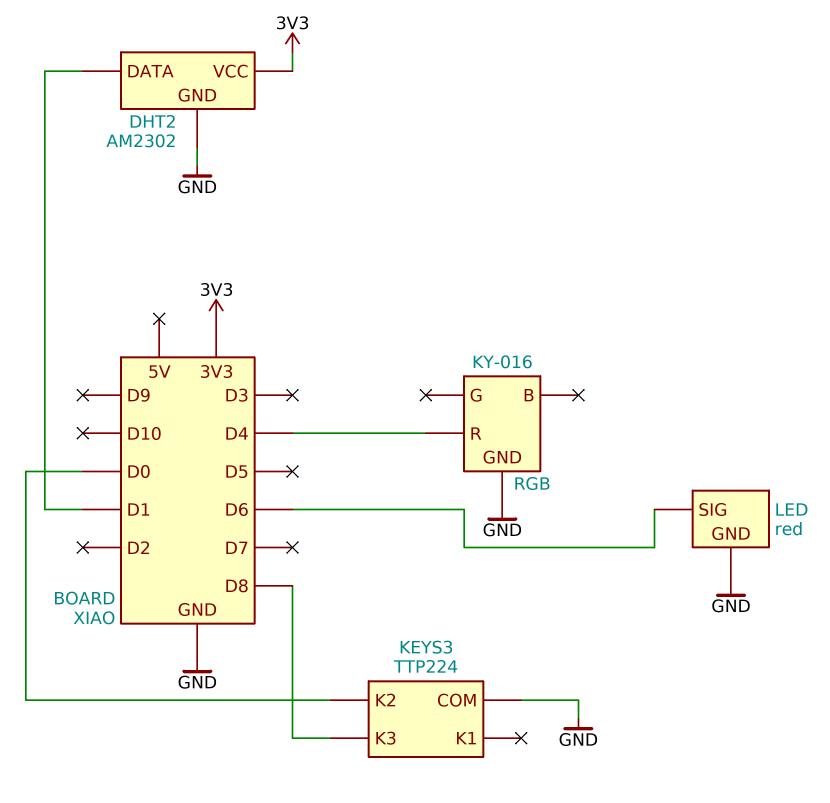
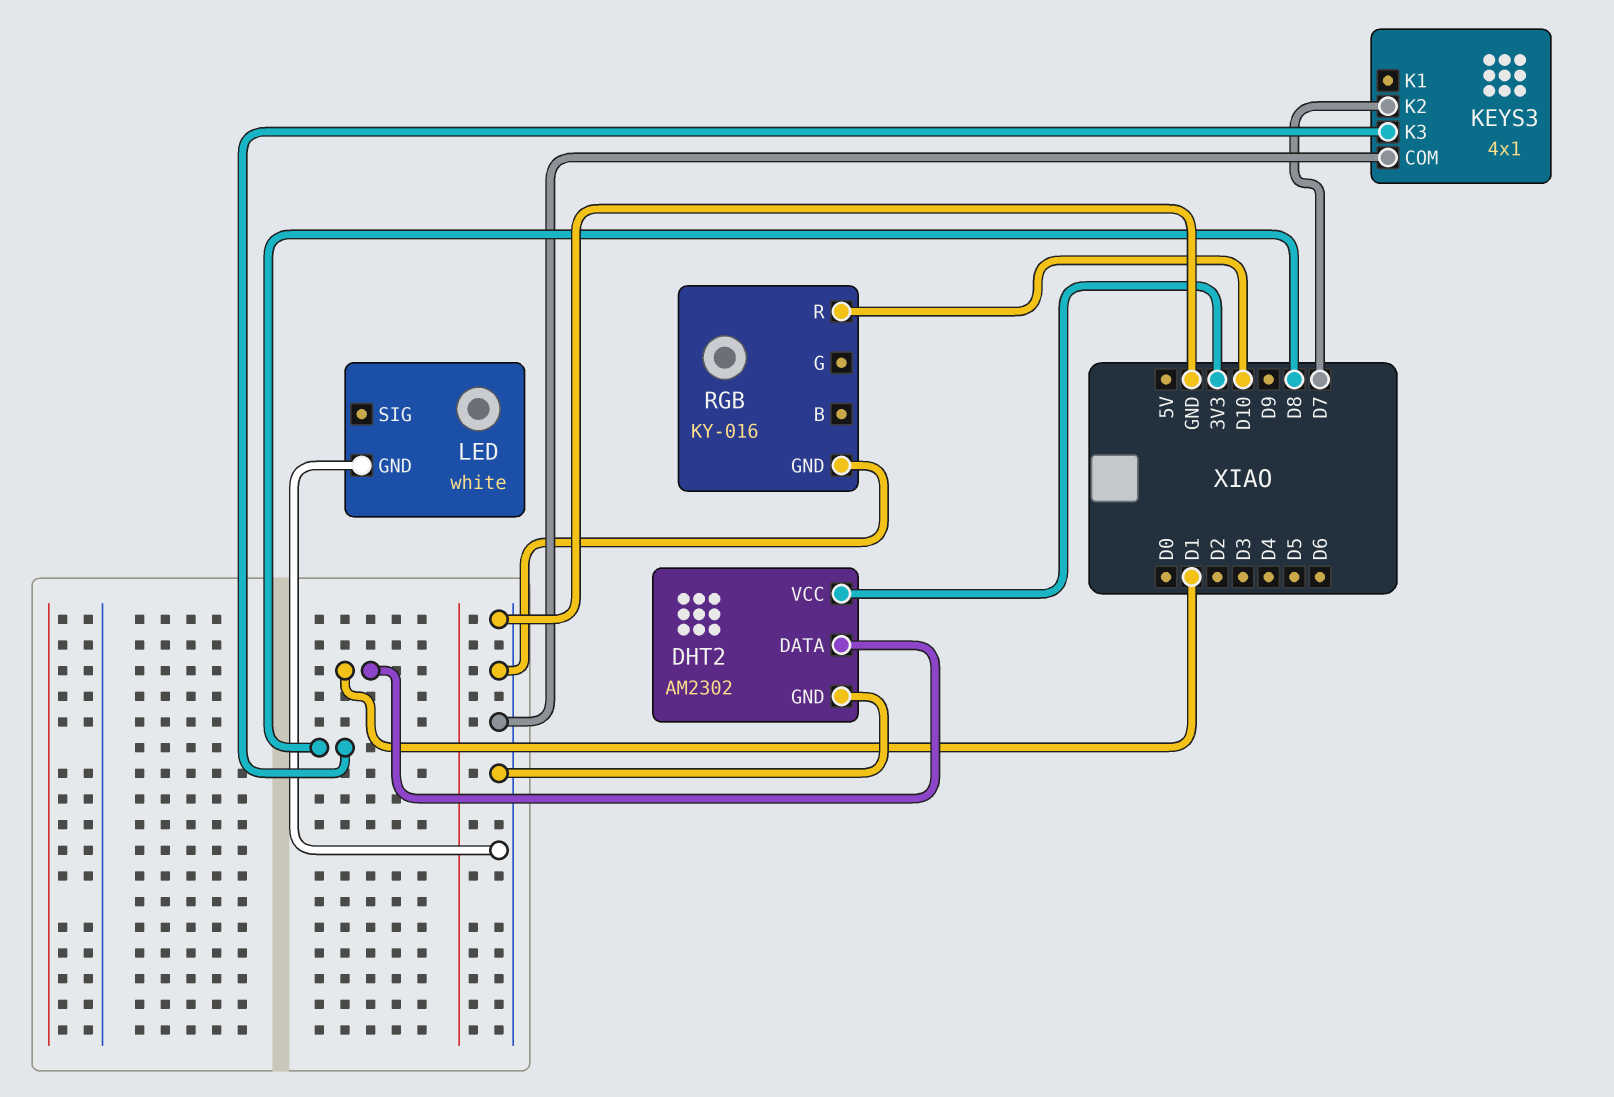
KEYS3: TTP224 -> 4x1
KEYS3 pin K2: D0 -> D7
LED: red -> white
LED pin SIG: D6 -> none
RGB pin R: D4 -> D10

